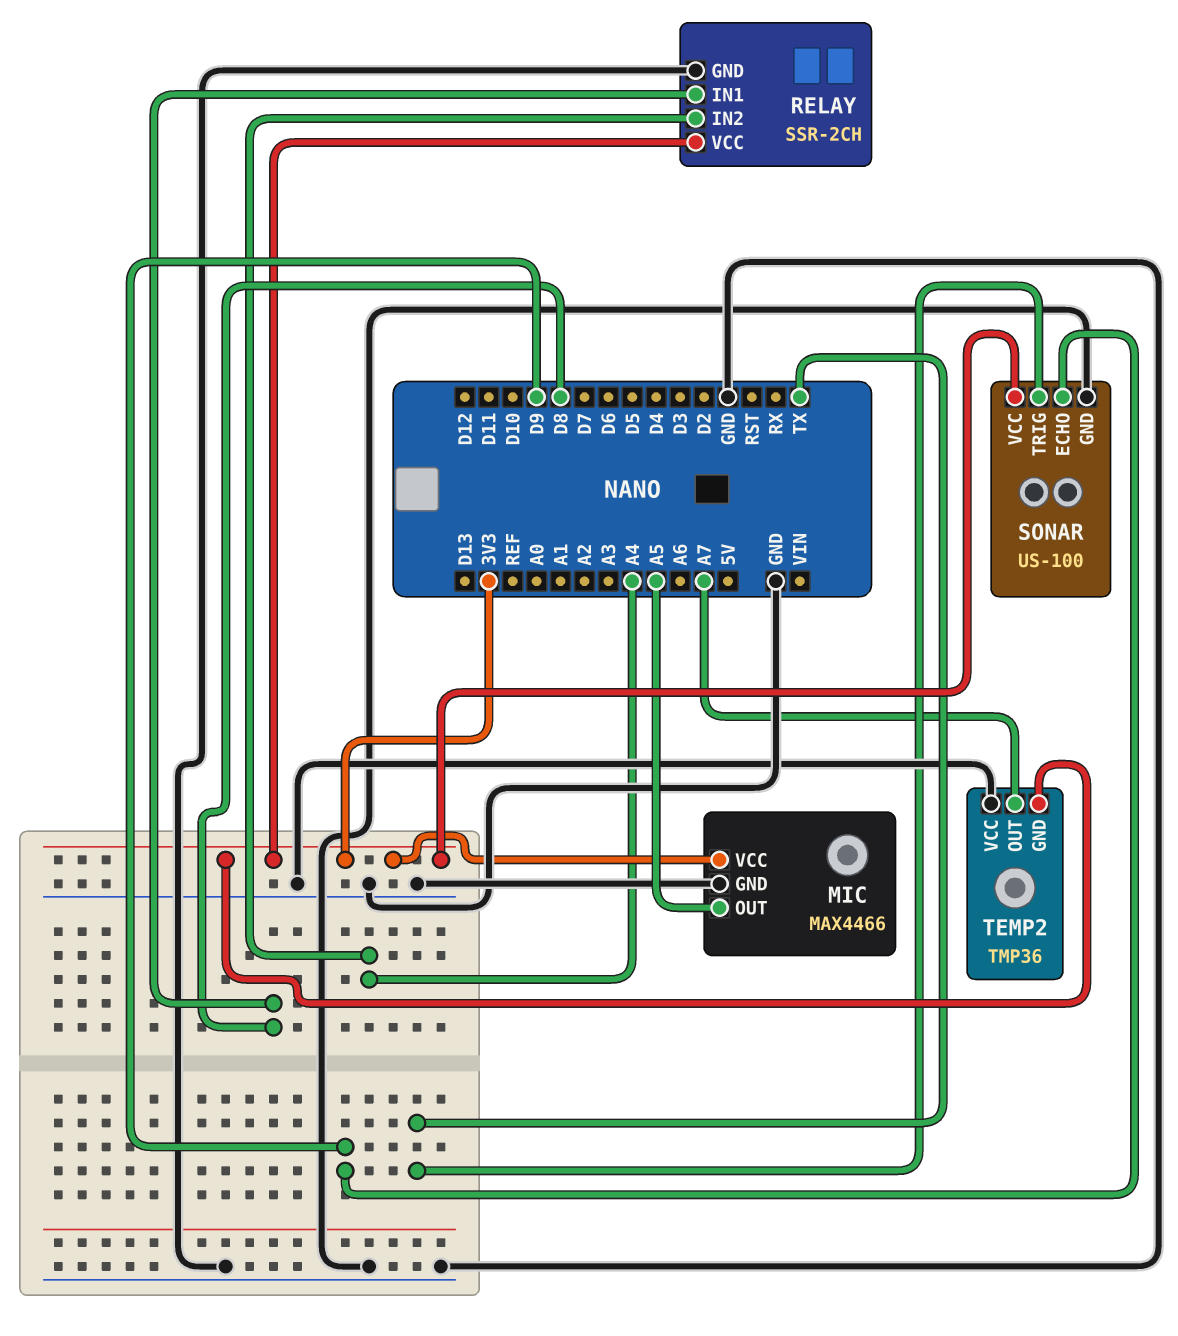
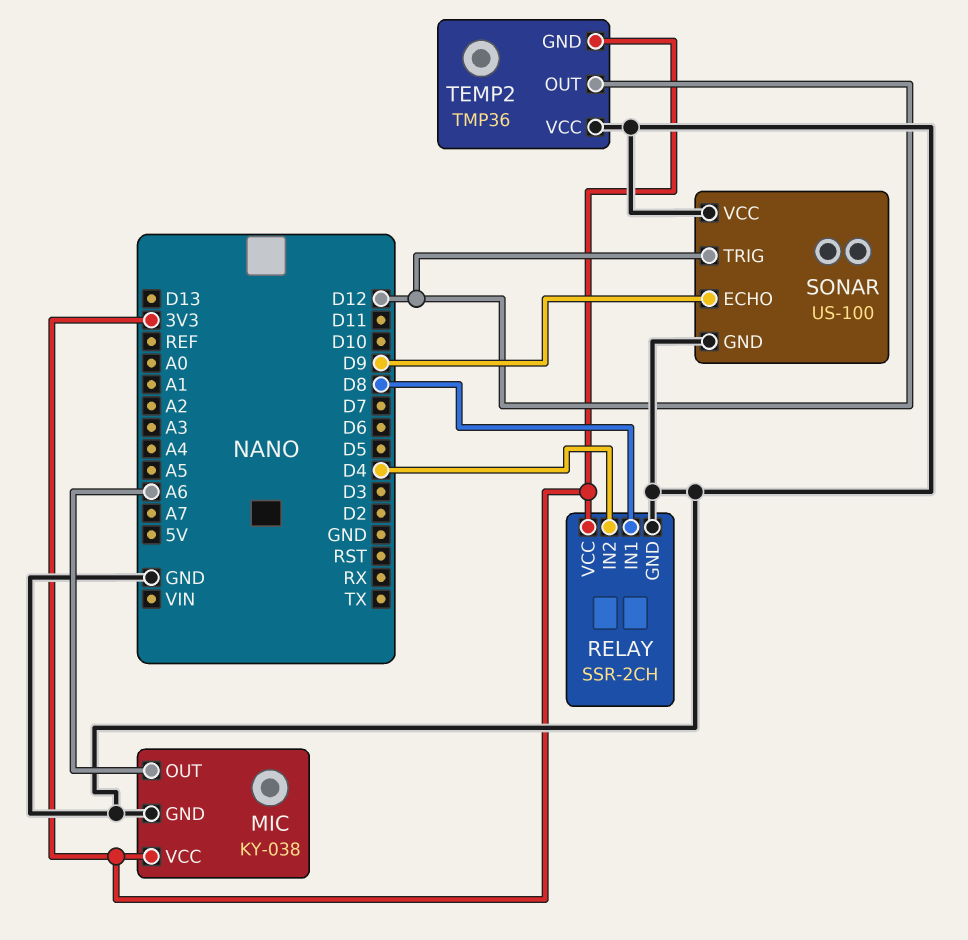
MIC: MAX4466 -> KY-038
MIC pin OUT: A5 -> A6
RELAY pin IN2: A4 -> D4
SONAR pin TRIG: TX -> D12
SONAR pin VCC: 3V3 -> GND
TEMP2 pin OUT: A7 -> D12

